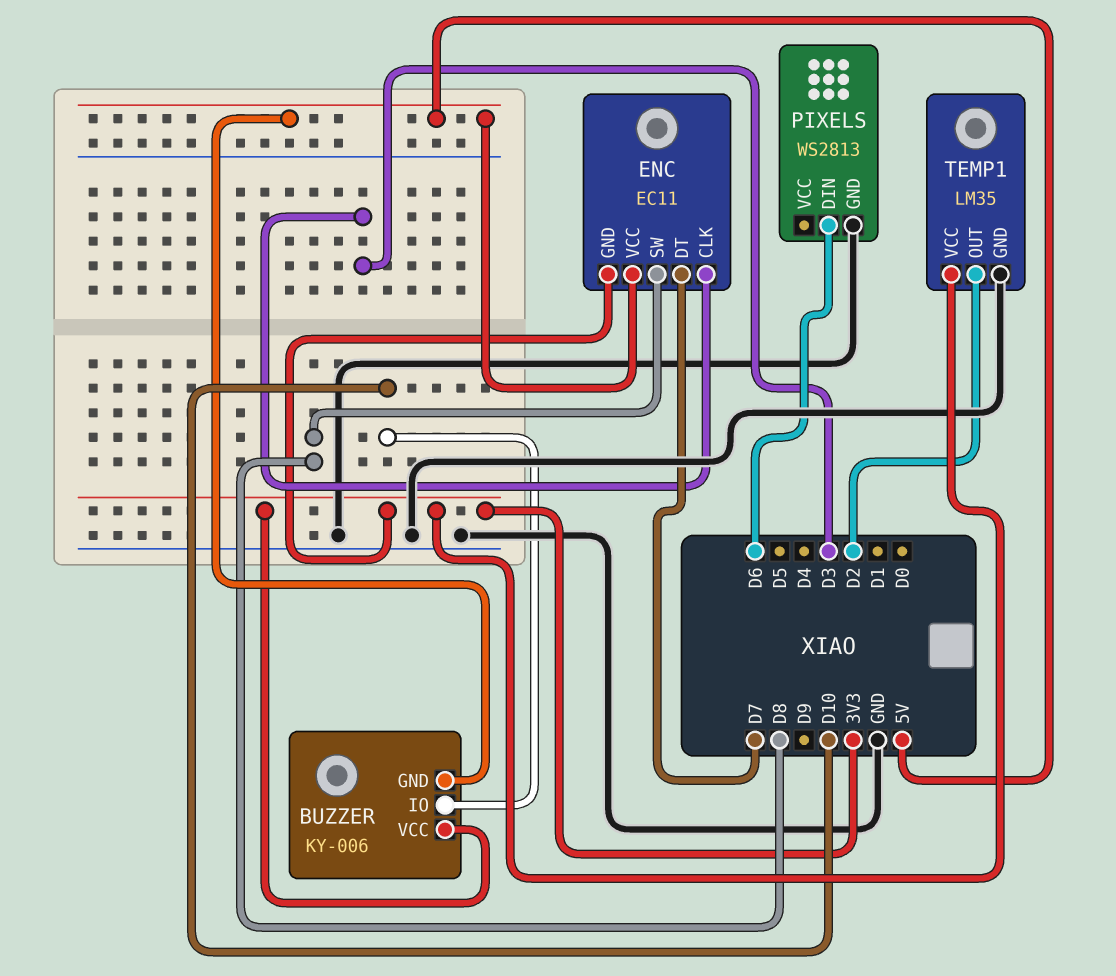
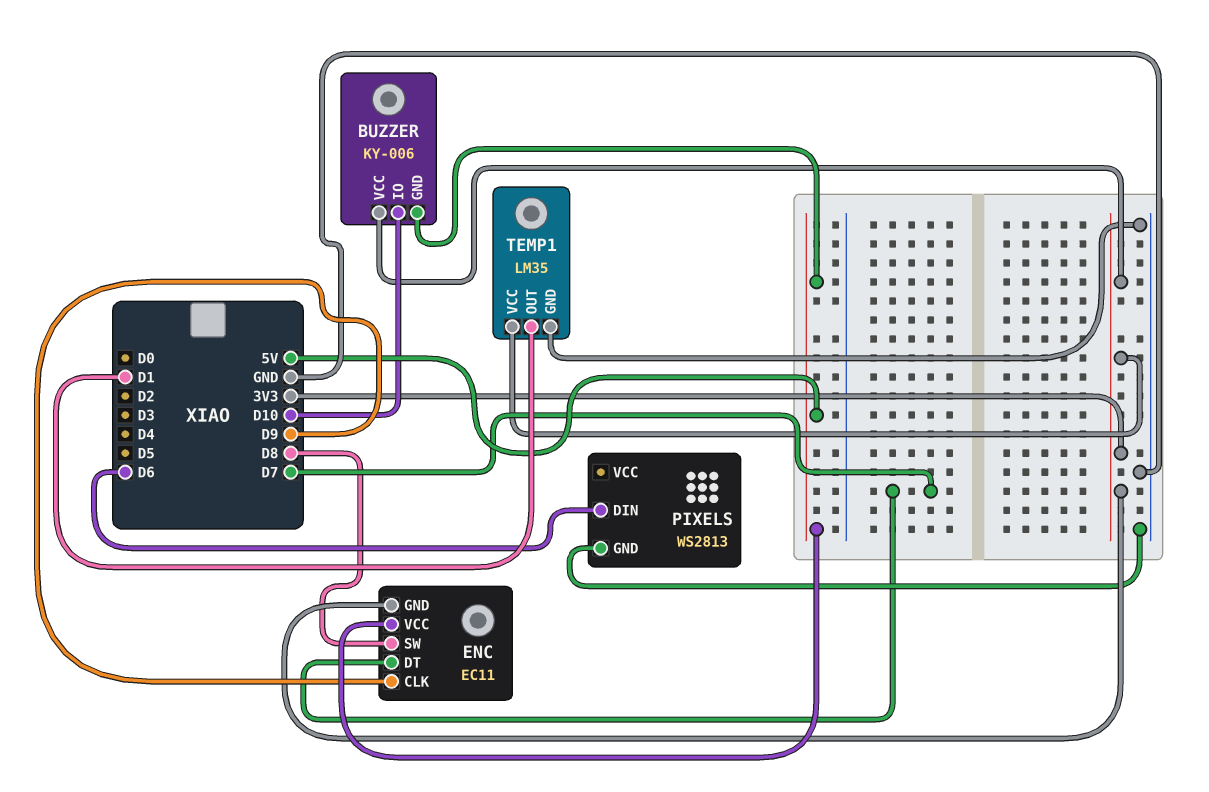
ENC pin CLK: D3 -> D9
TEMP1 pin OUT: D2 -> D1

